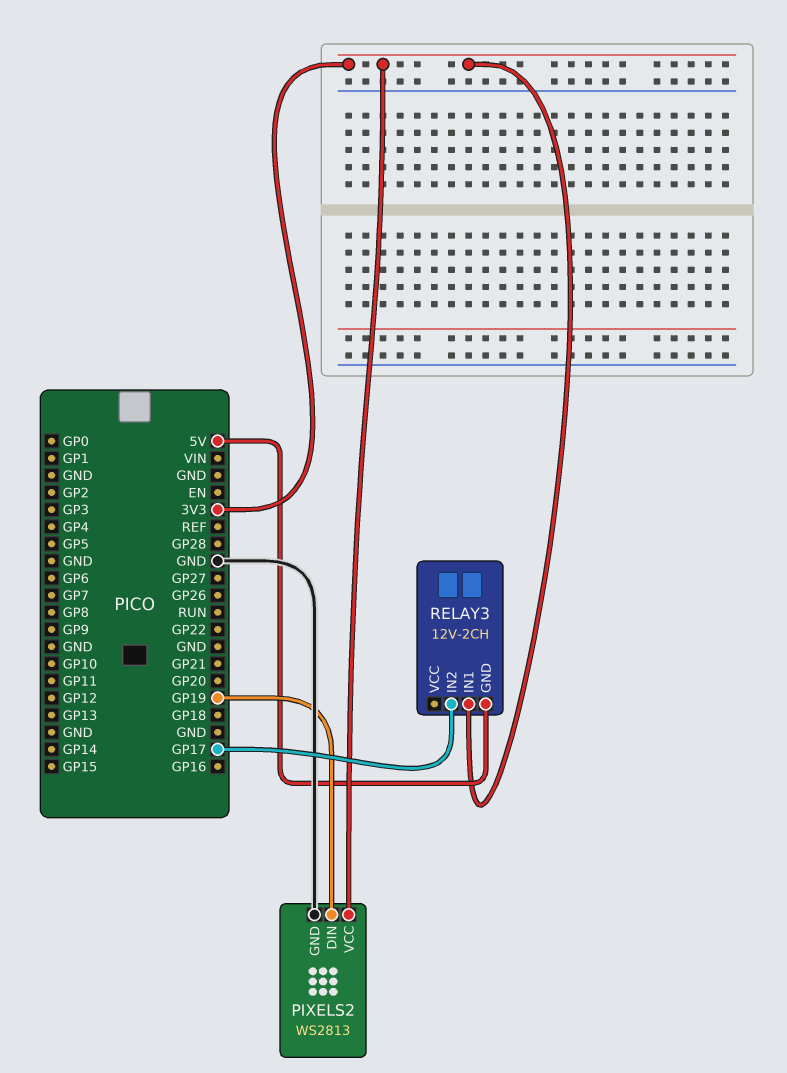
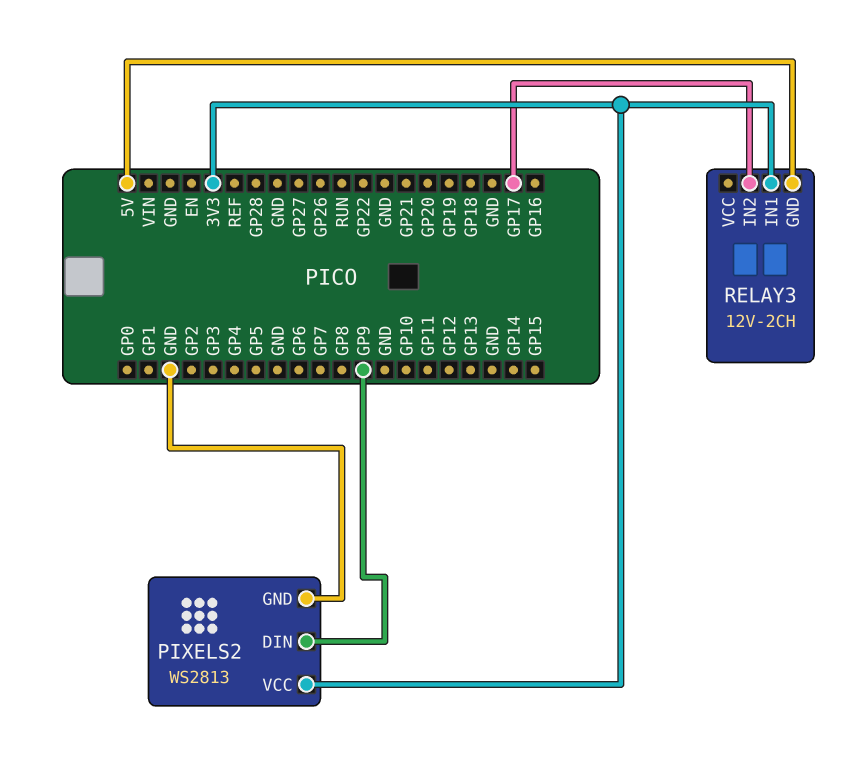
PIXELS2 pin DIN: GP19 -> GP9

